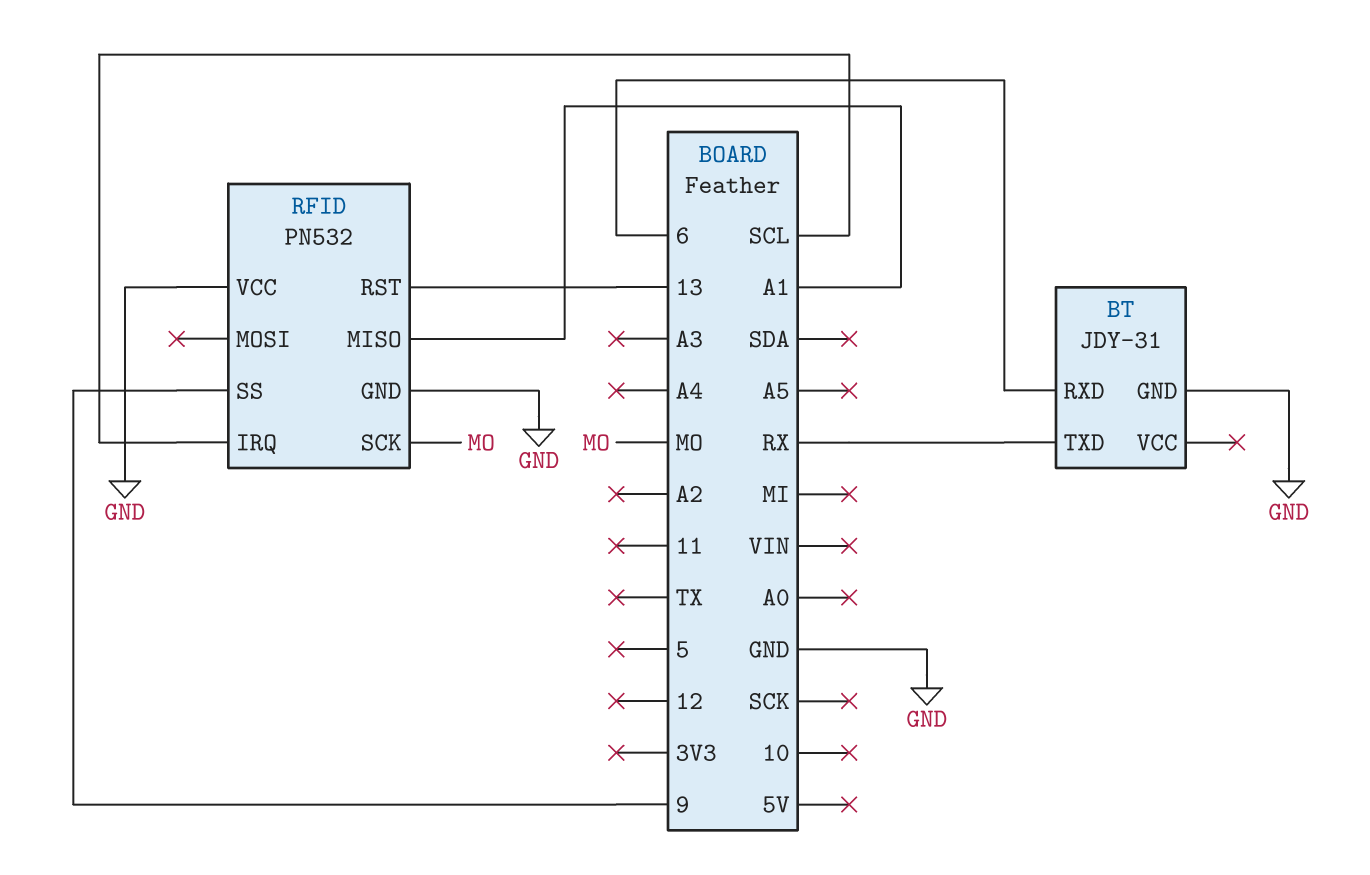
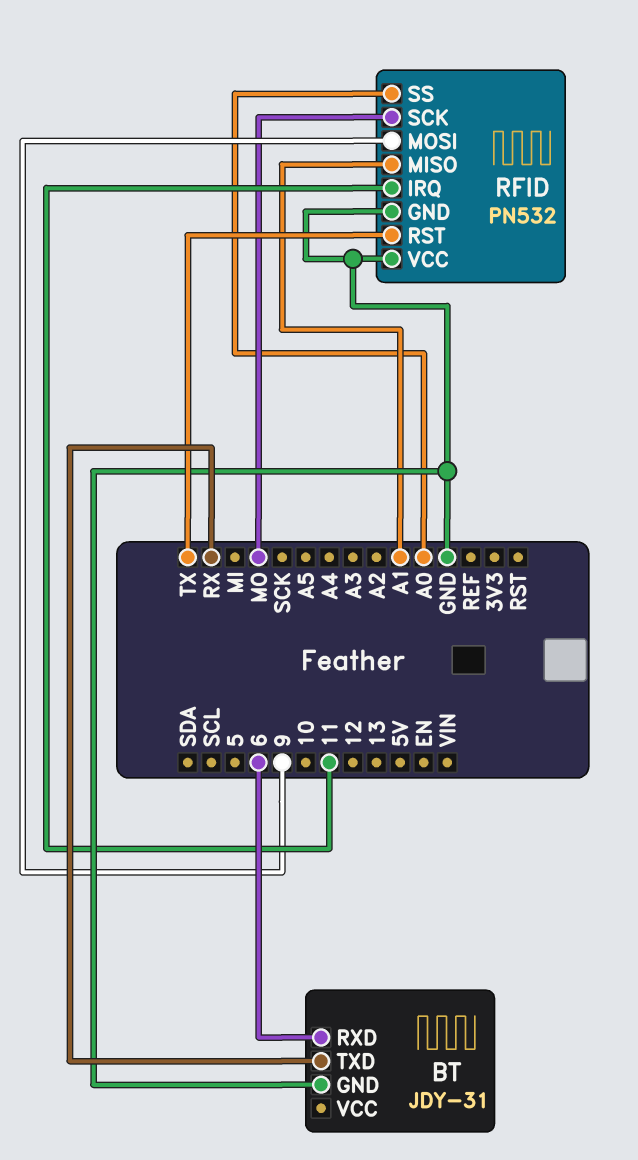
RFID pin IRQ: SCL -> 11
RFID pin MOSI: none -> 9
RFID pin RST: 13 -> TX
RFID pin SS: 9 -> A0

